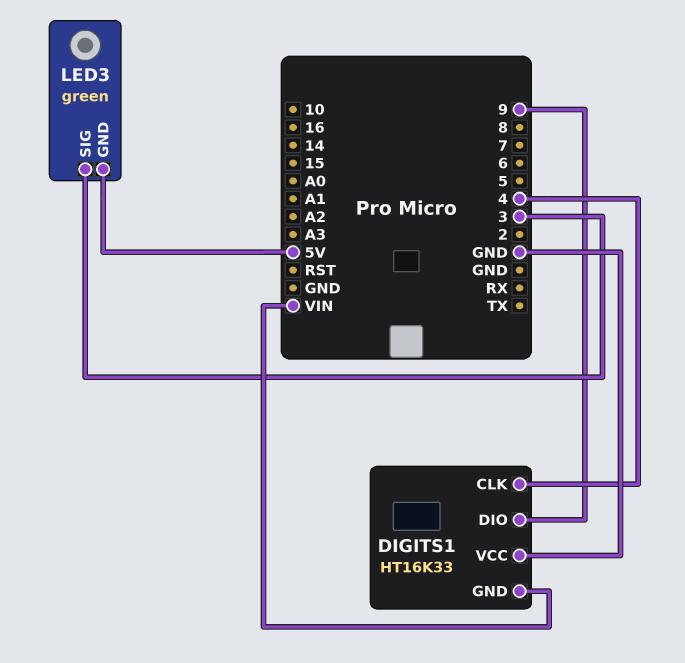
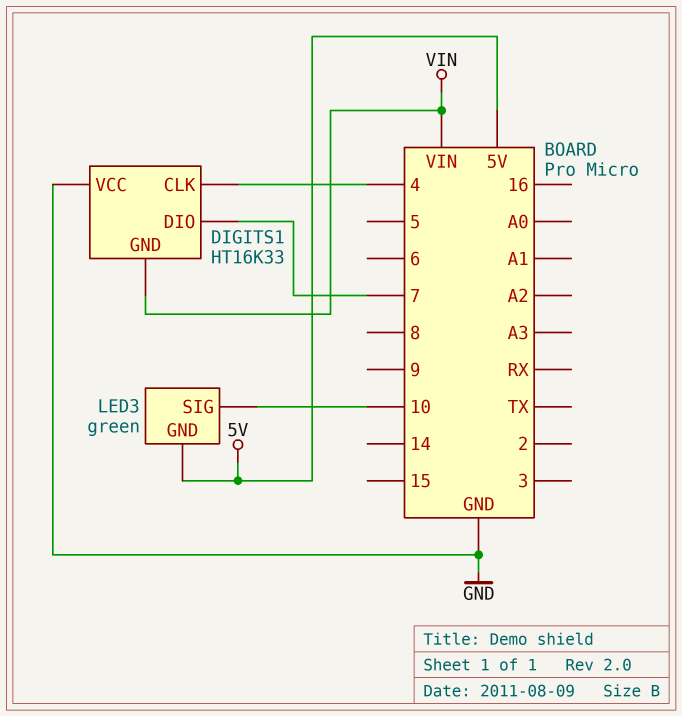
DIGITS1 pin DIO: 9 -> 7
LED3 pin SIG: 3 -> 10

